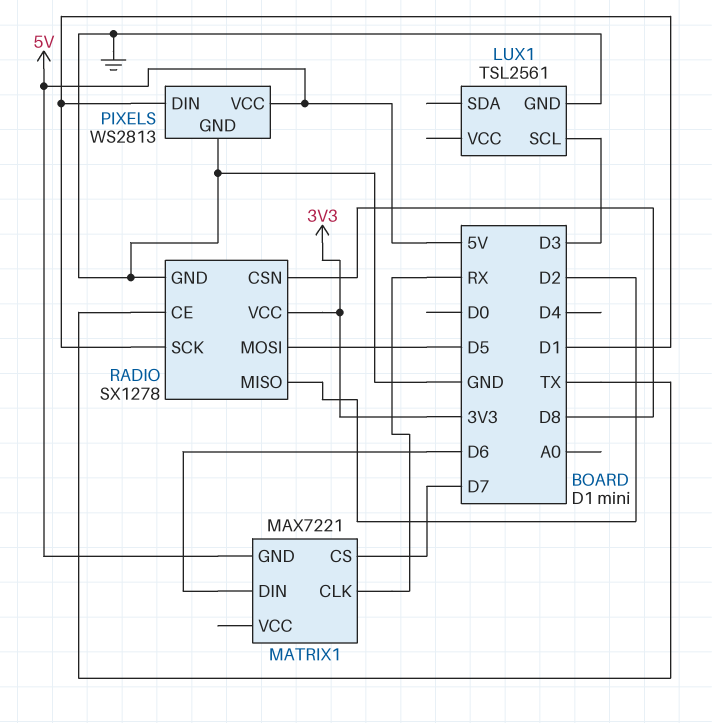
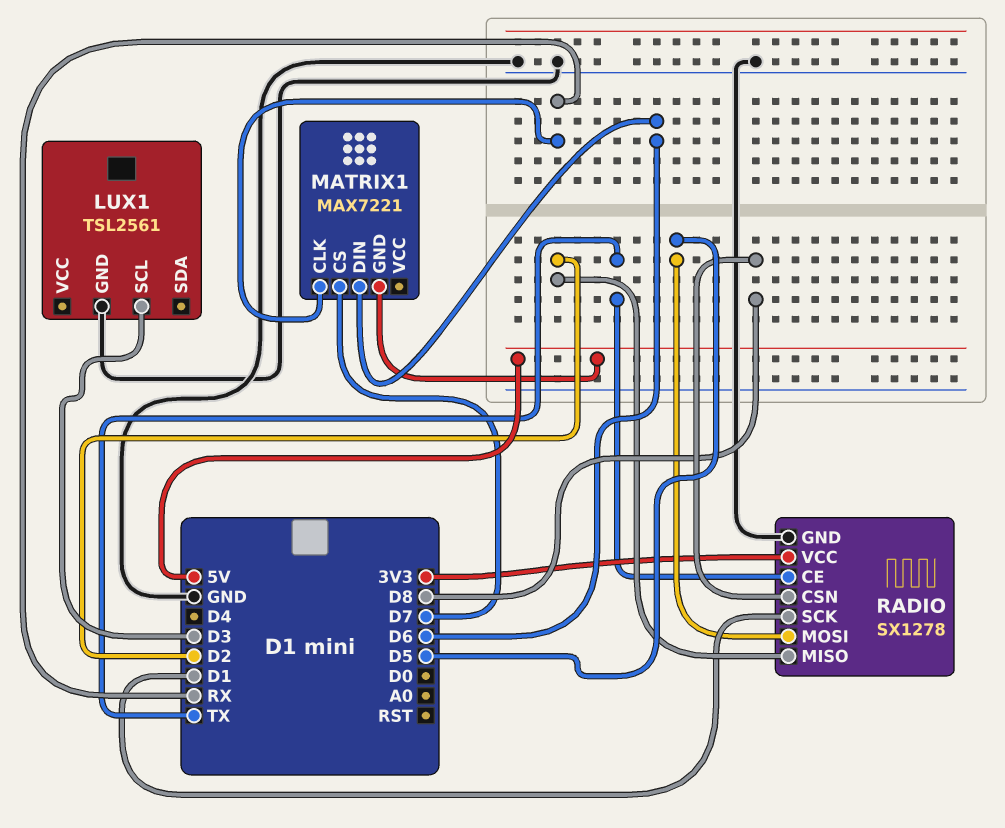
PIXELS: WS2813 -> none
PIXELS pin DIN: D1 -> none
PIXELS pin GND: GND -> none
PIXELS pin VCC: 5V -> none

